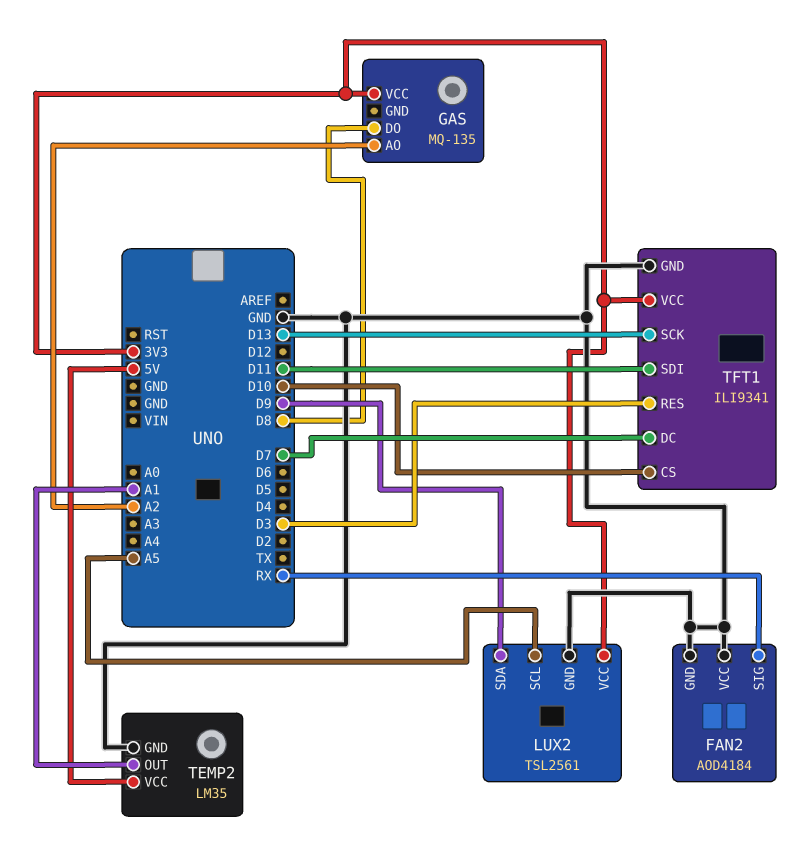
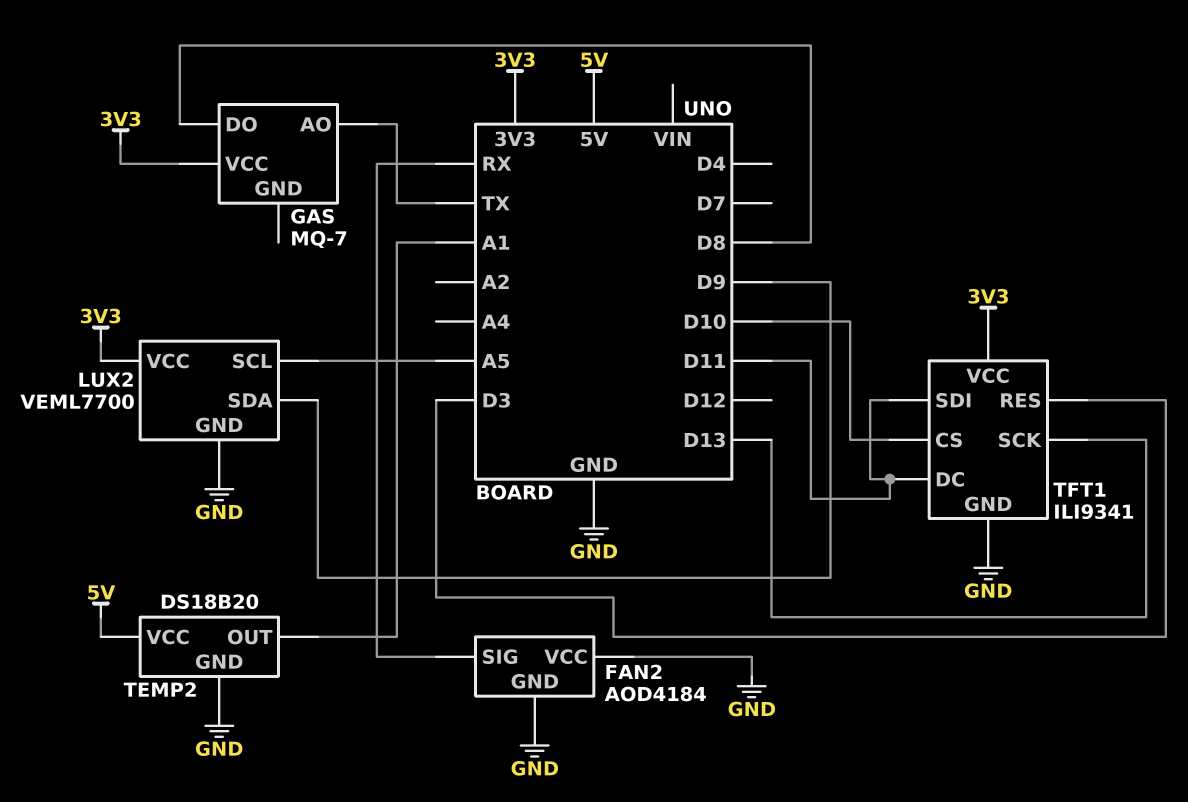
GAS: MQ-135 -> MQ-7
GAS pin AO: A2 -> TX
LUX2: TSL2561 -> VEML7700
TEMP2: LM35 -> DS18B20
TFT1 pin DC: D7 -> D11

